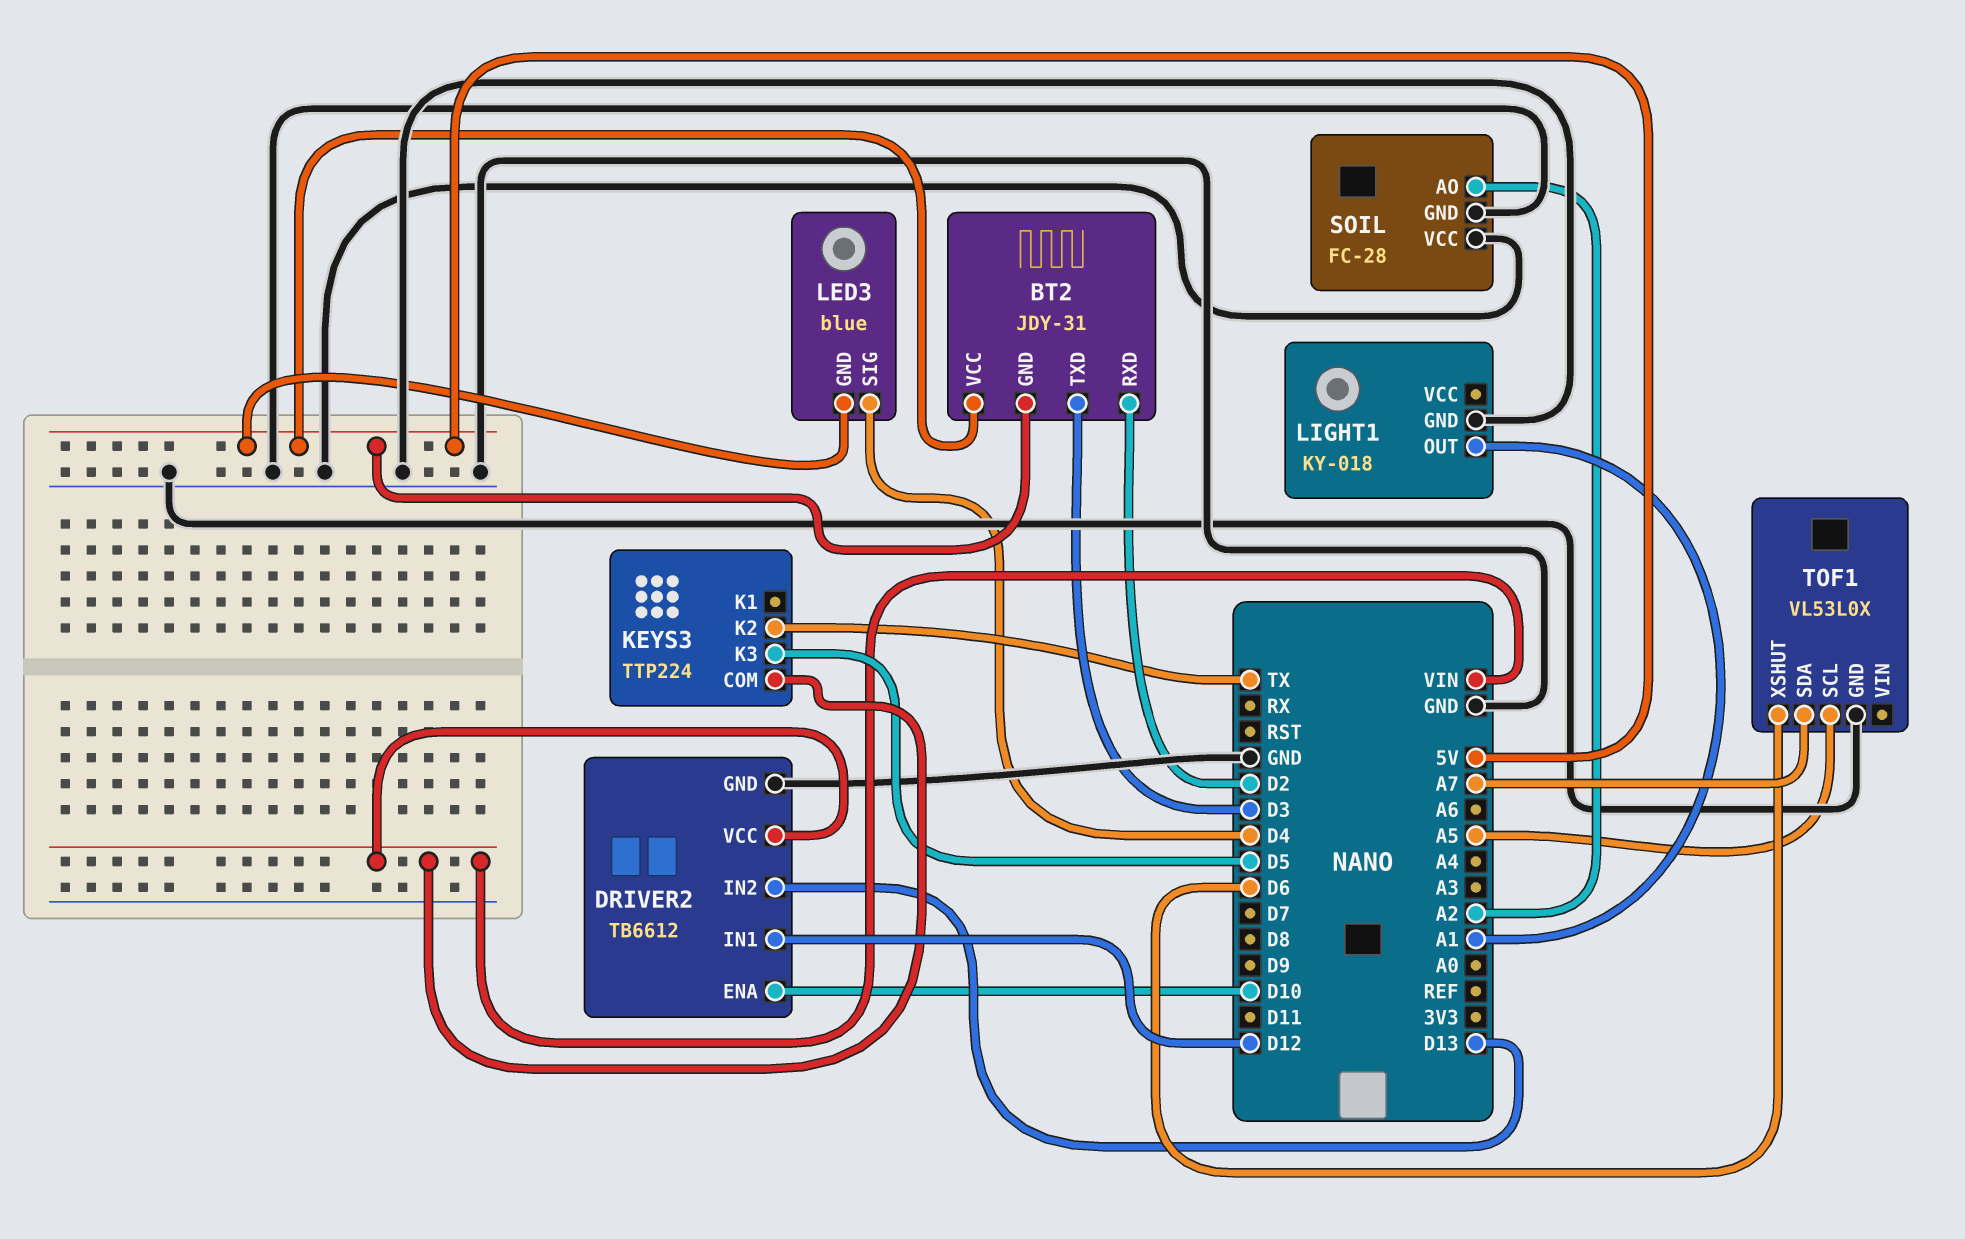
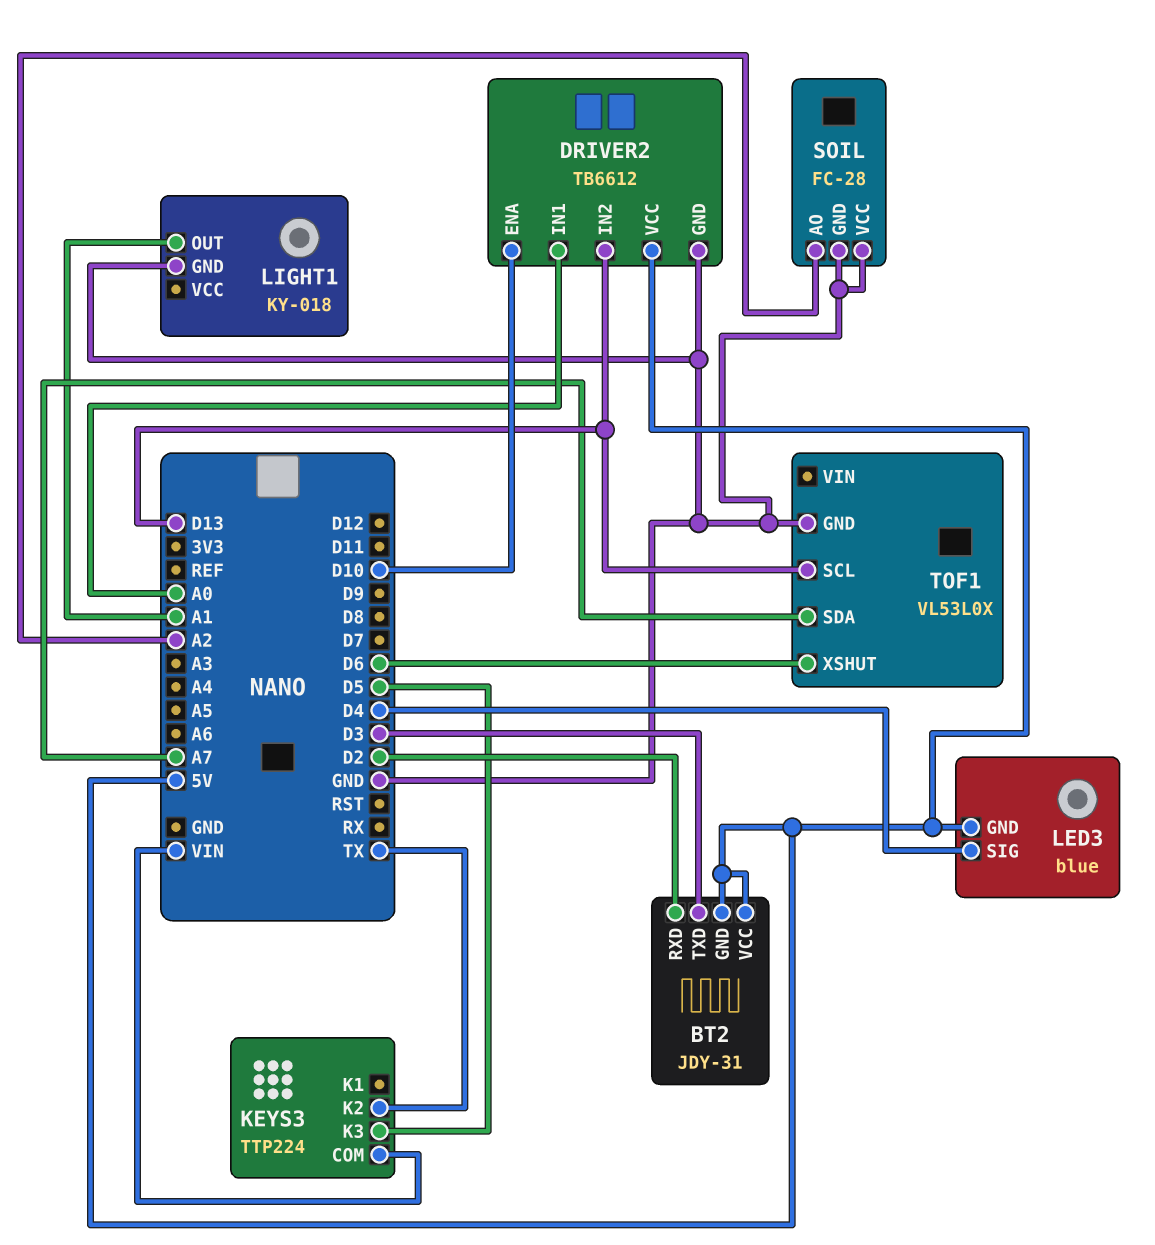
DRIVER2 pin IN1: D12 -> A0
DRIVER2 pin VCC: VIN -> 5V
TOF1 pin SCL: A5 -> D13

